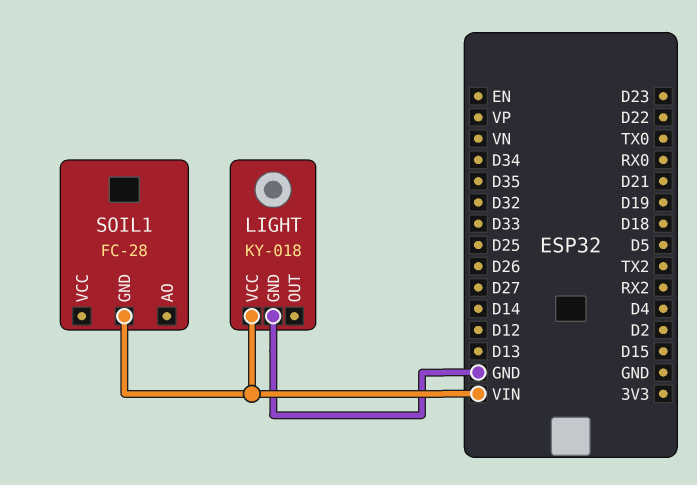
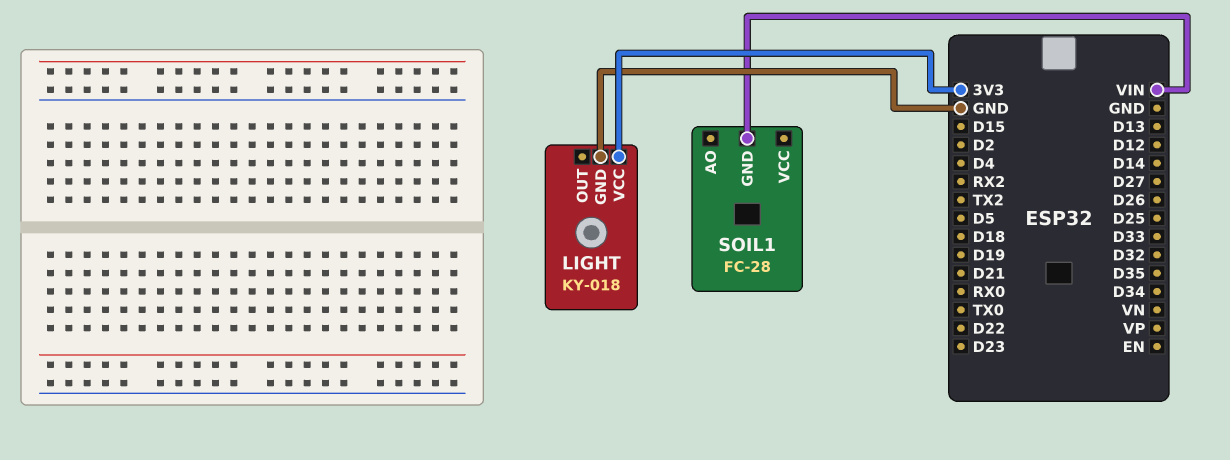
LIGHT pin VCC: VIN -> 3V3

